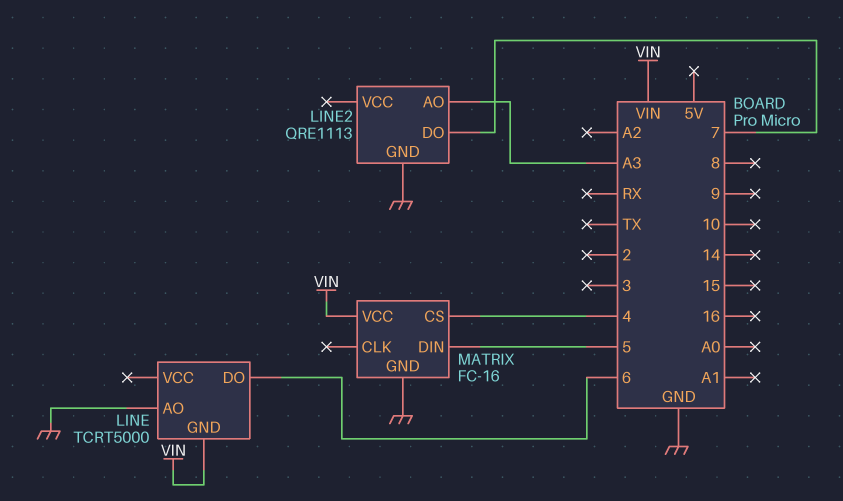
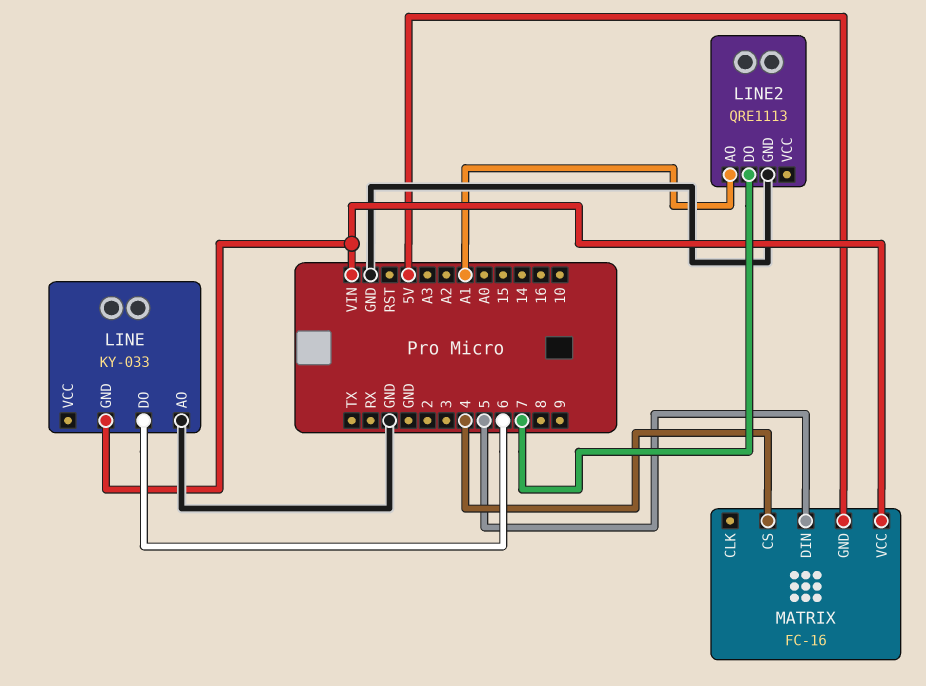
LINE: TCRT5000 -> KY-033
LINE2 pin AO: A3 -> A1
MATRIX pin GND: GND -> 5V

